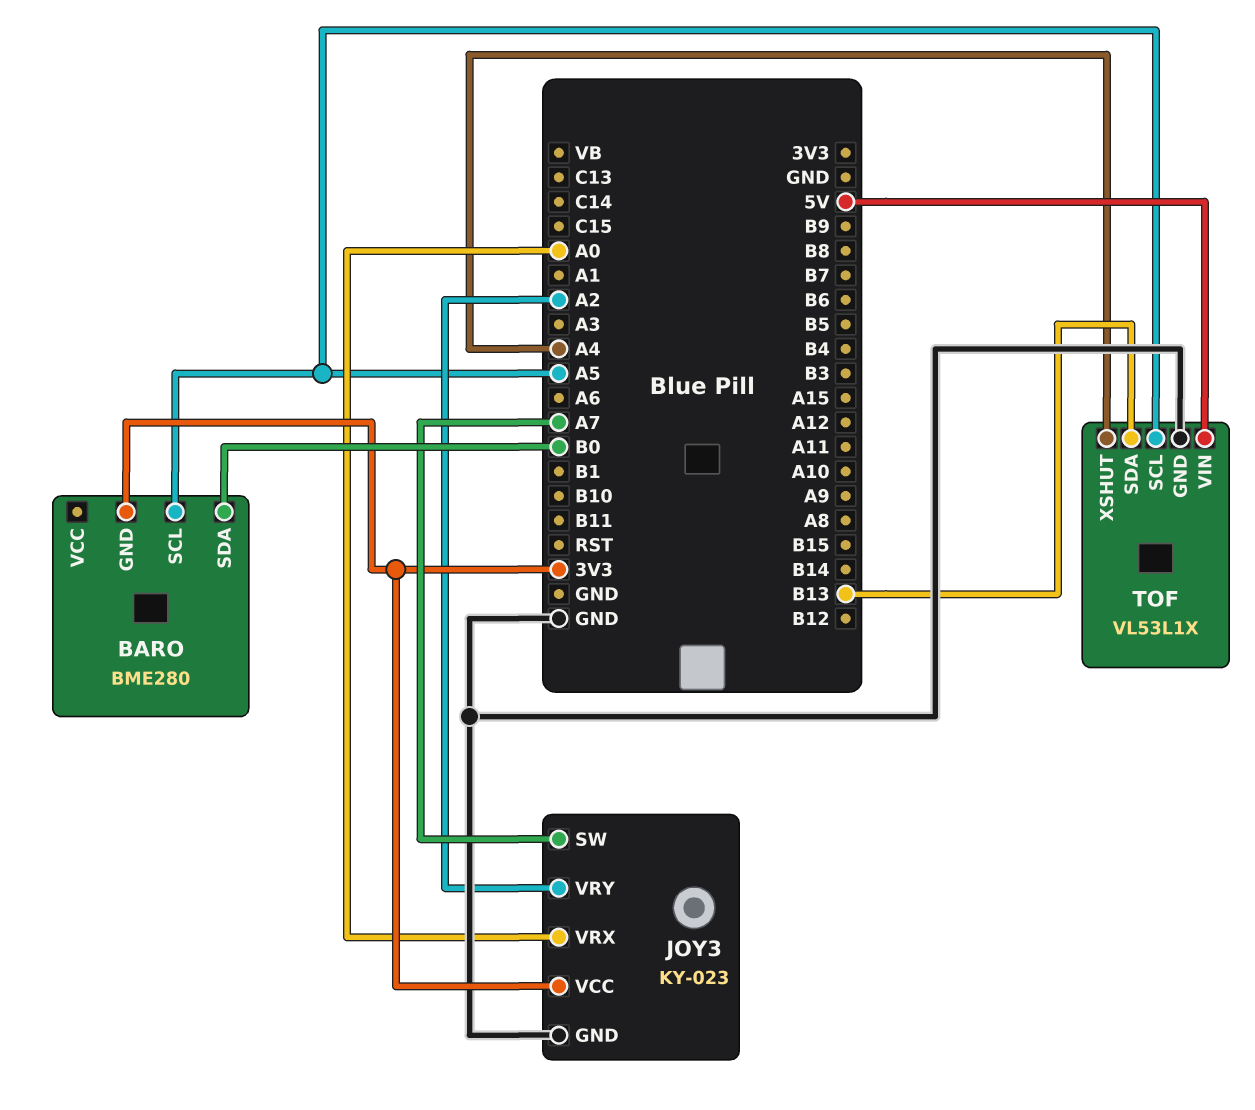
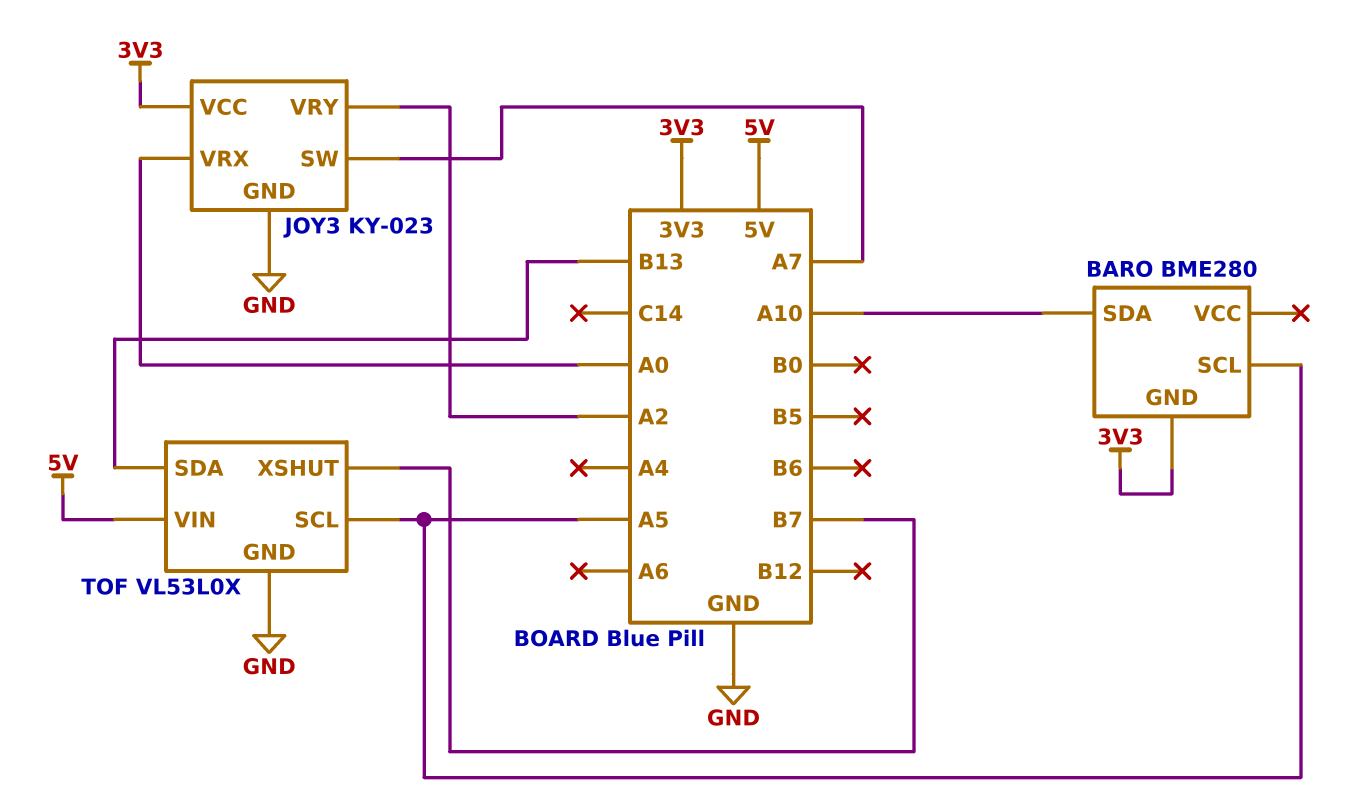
BARO pin SDA: B0 -> A10
TOF: VL53L1X -> VL53L0X
TOF pin XSHUT: A4 -> B7

